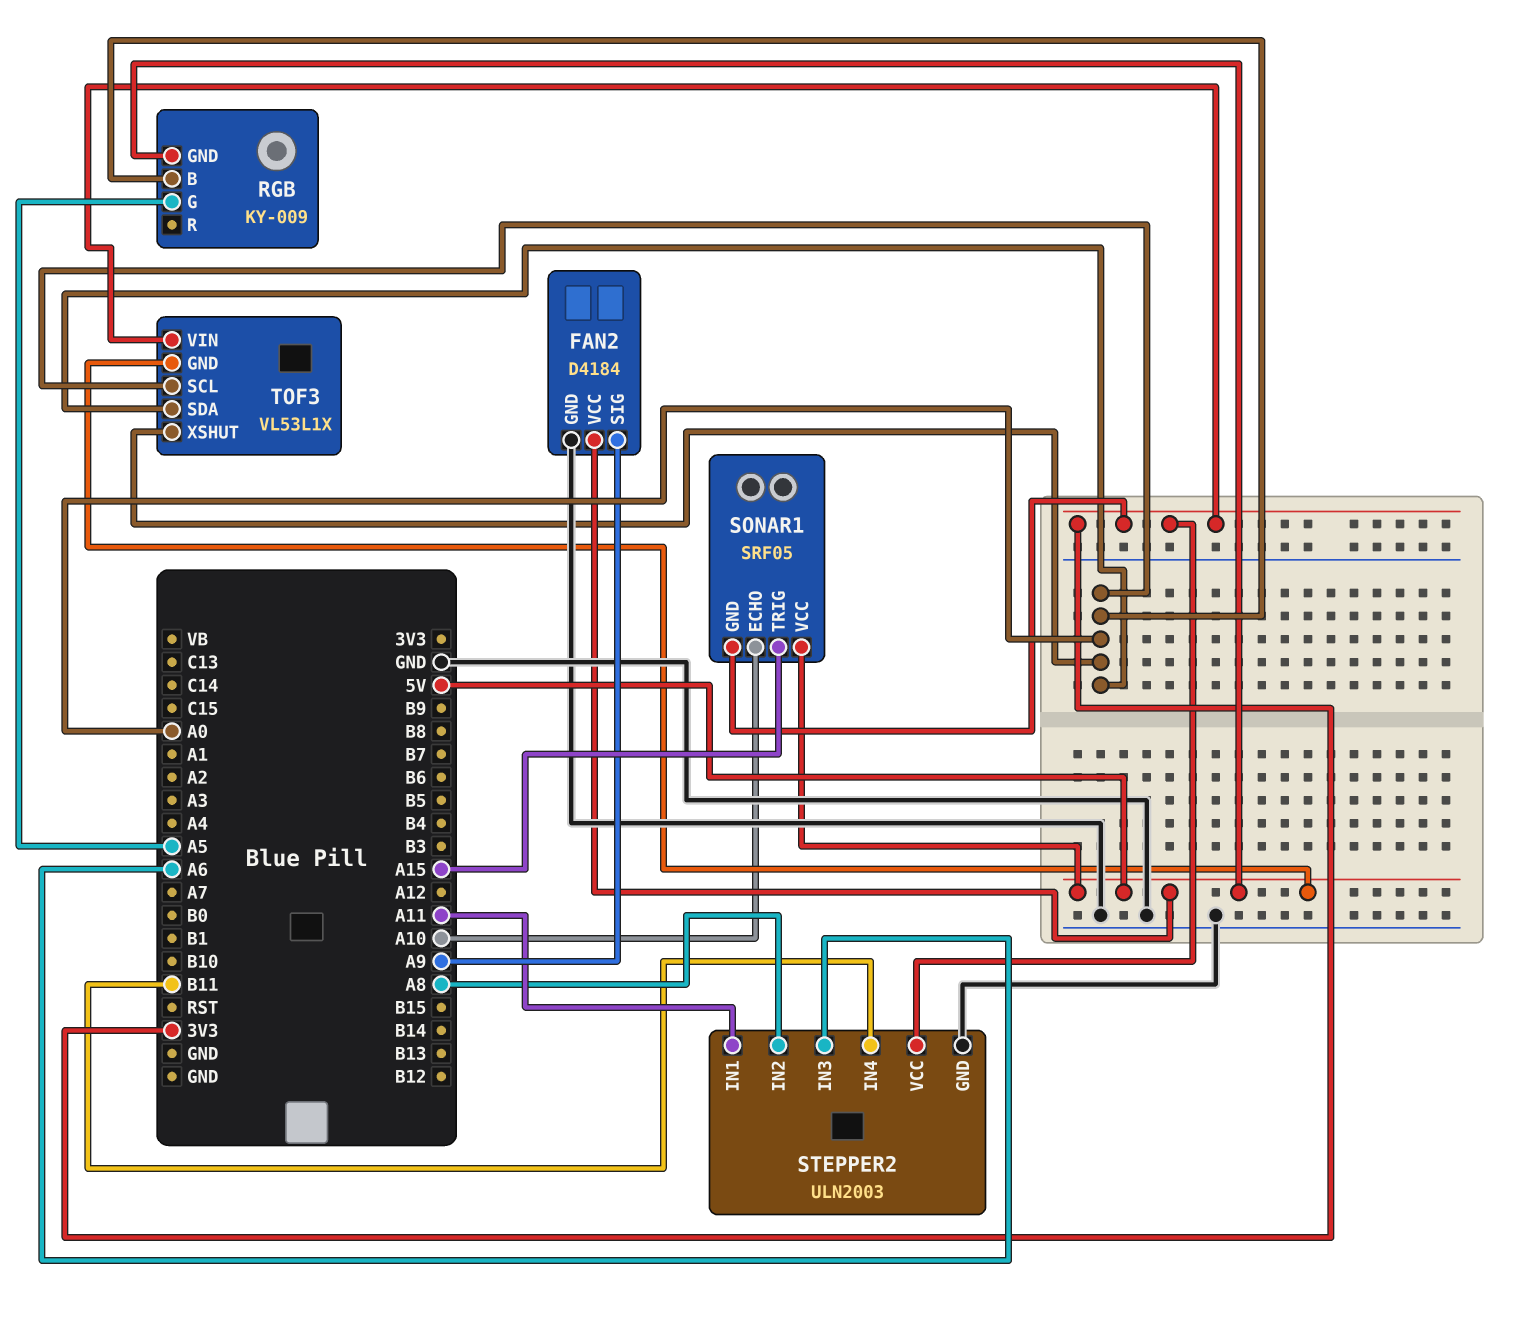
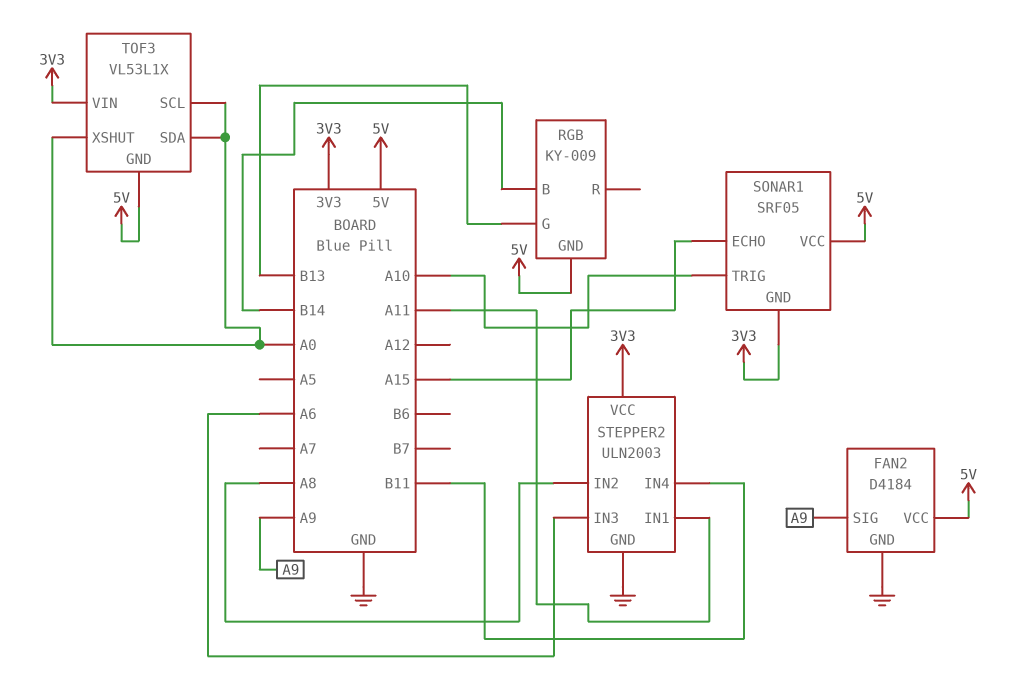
RGB pin B: A0 -> B14
RGB pin G: A5 -> B13
SONAR1 pin ECHO: A10 -> A15
SONAR1 pin TRIG: A15 -> A10

